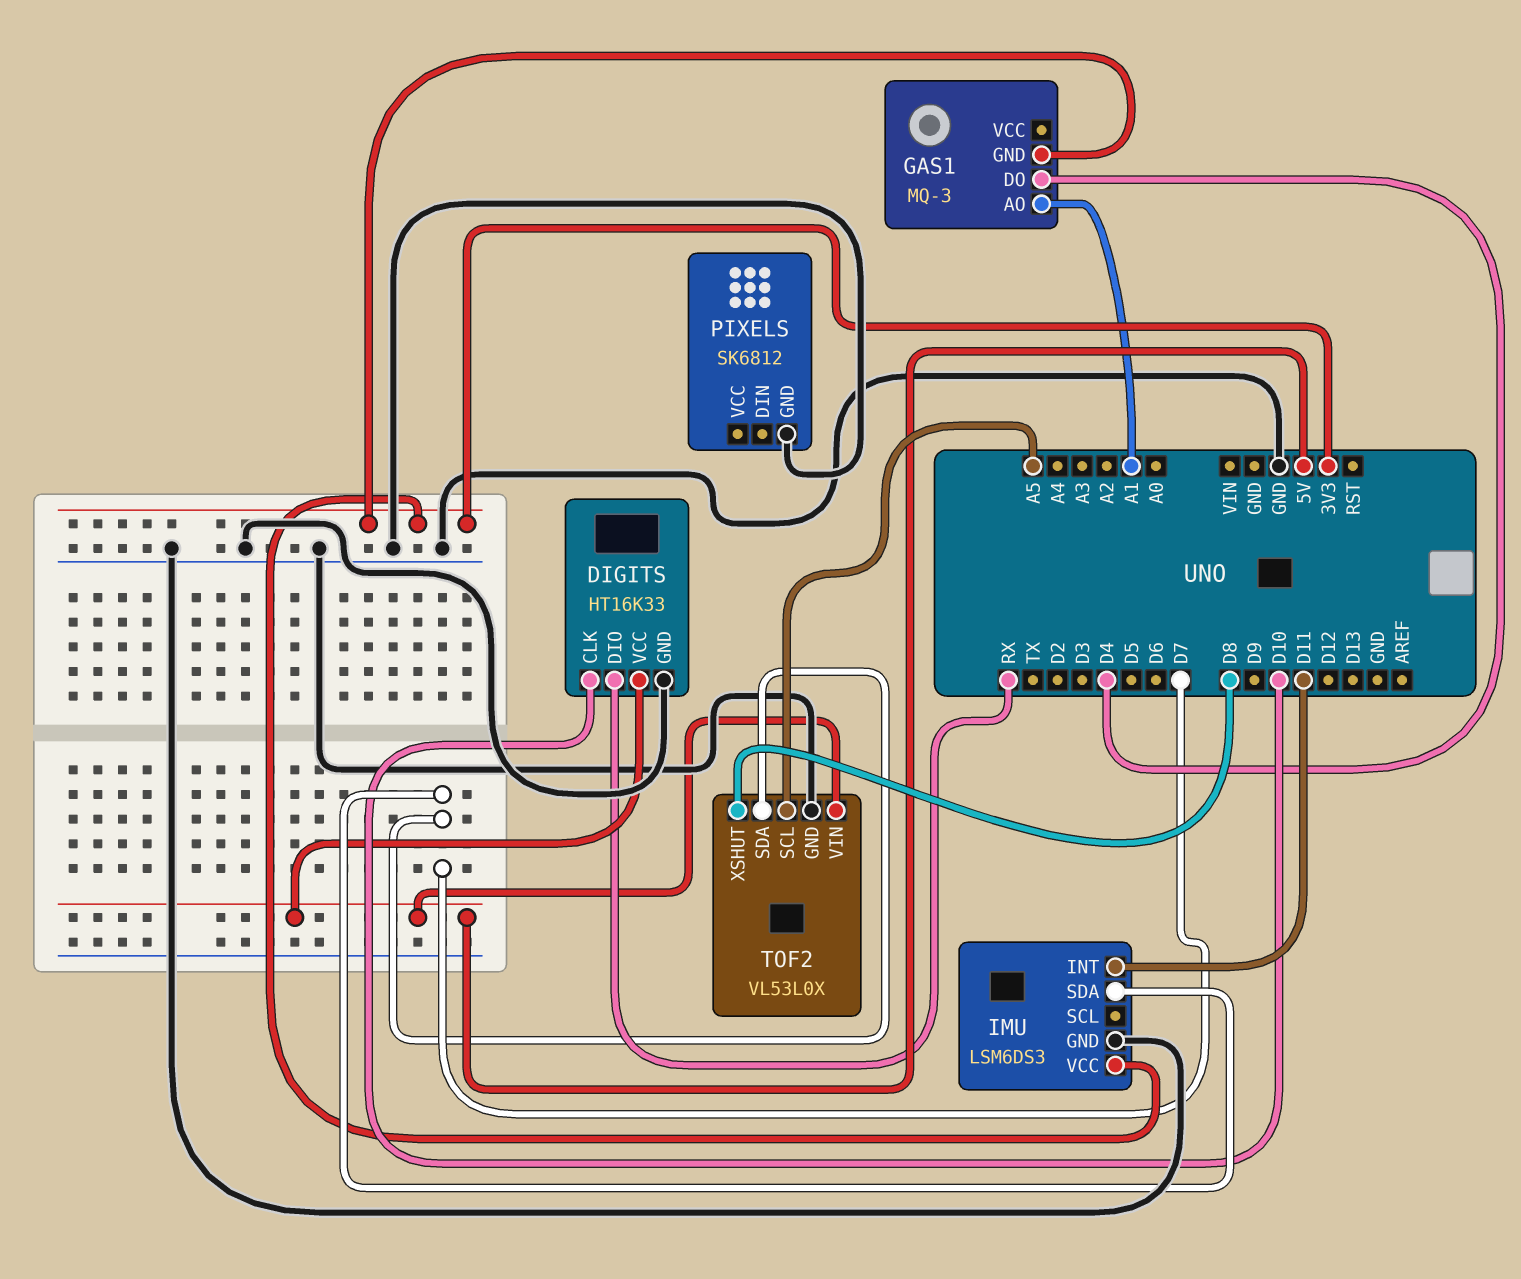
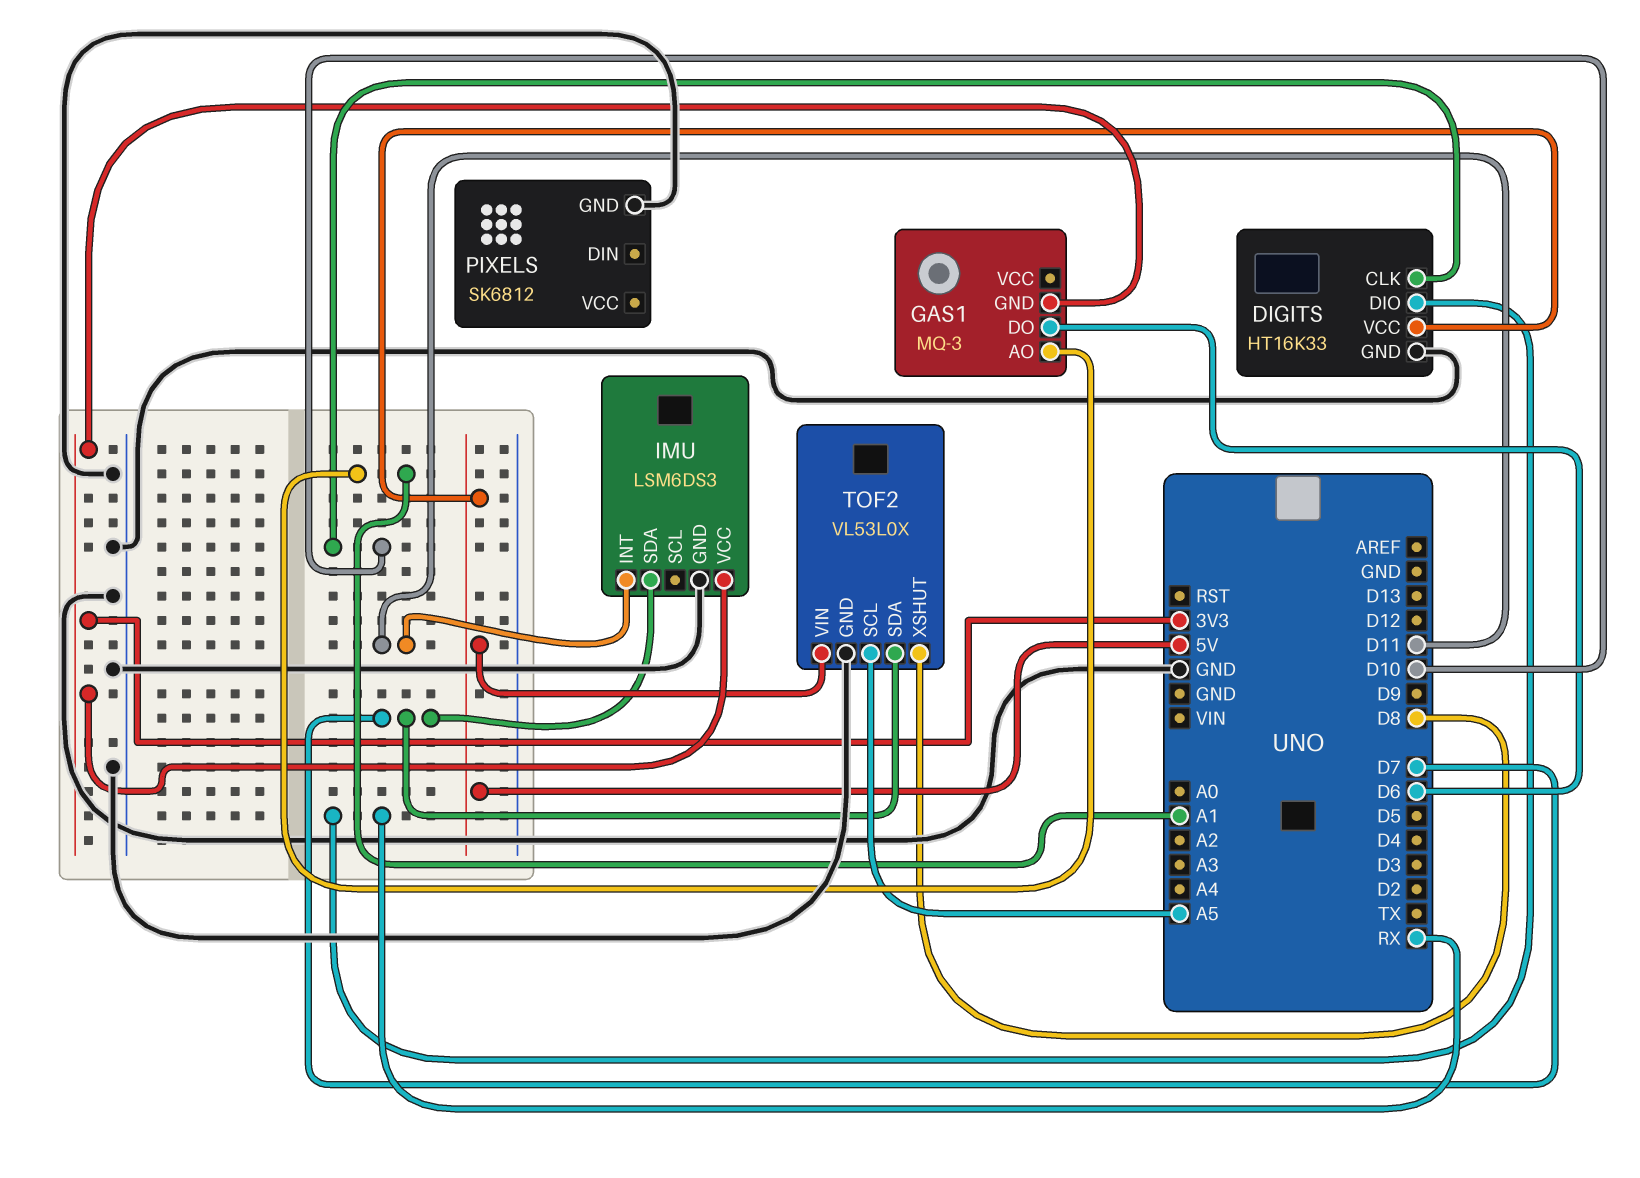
GAS1 pin DO: D4 -> D6

